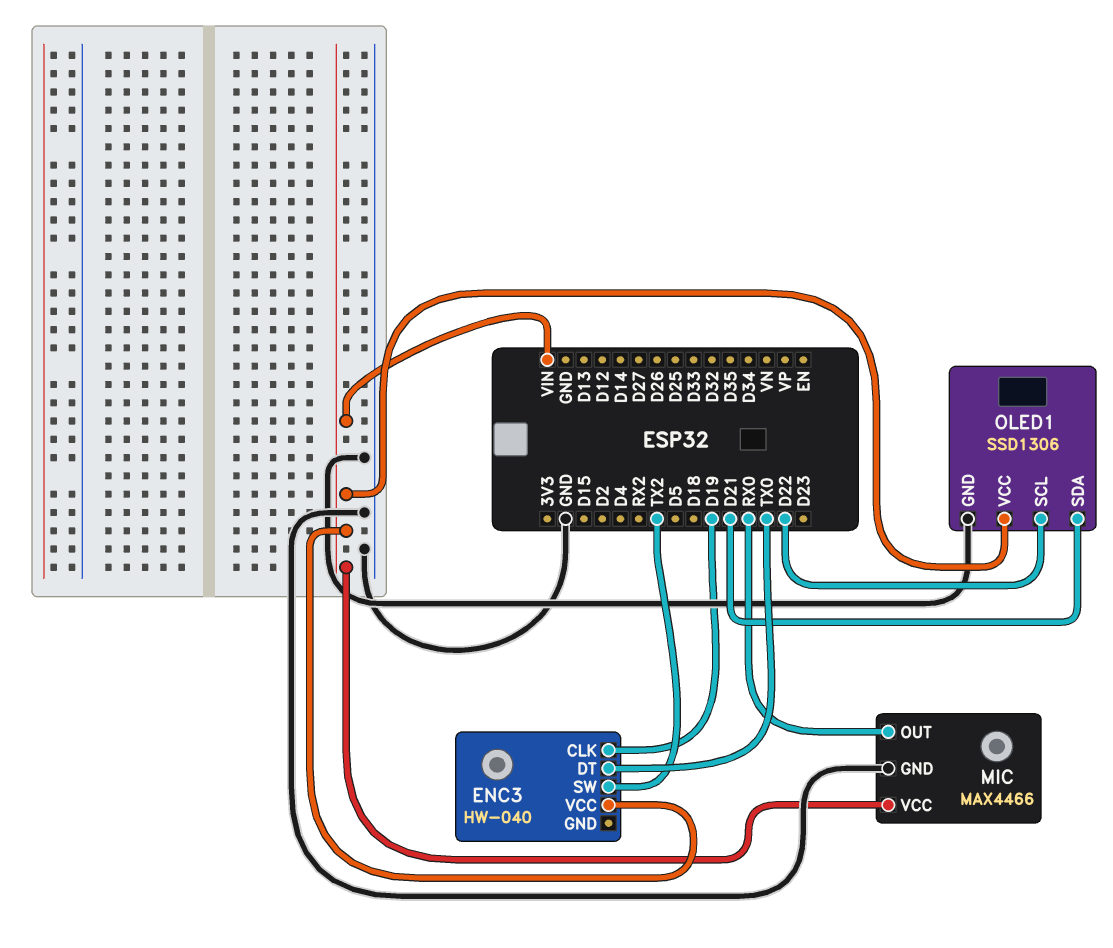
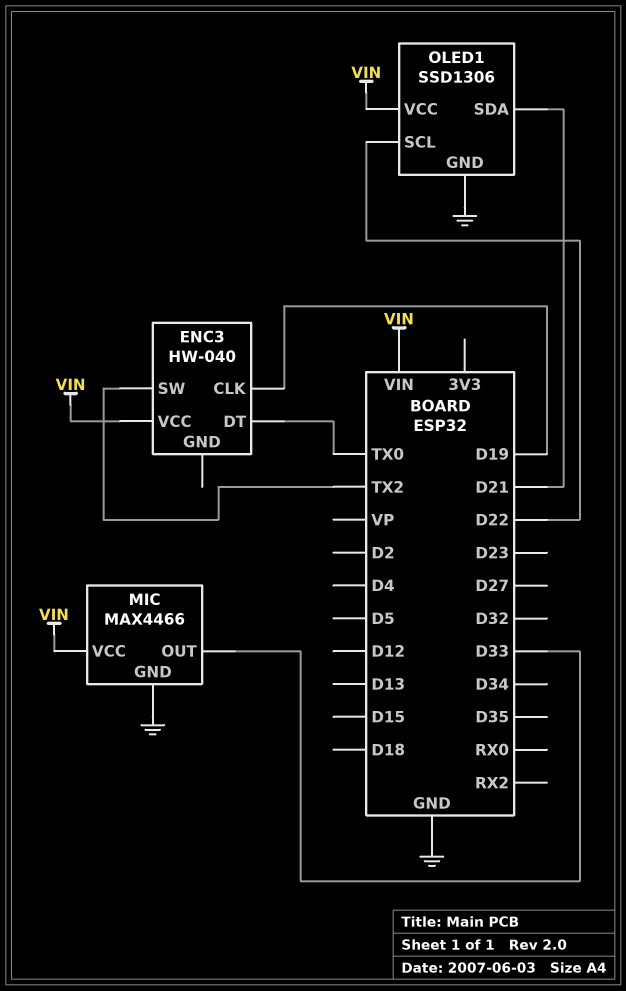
MIC pin OUT: RX0 -> D33

